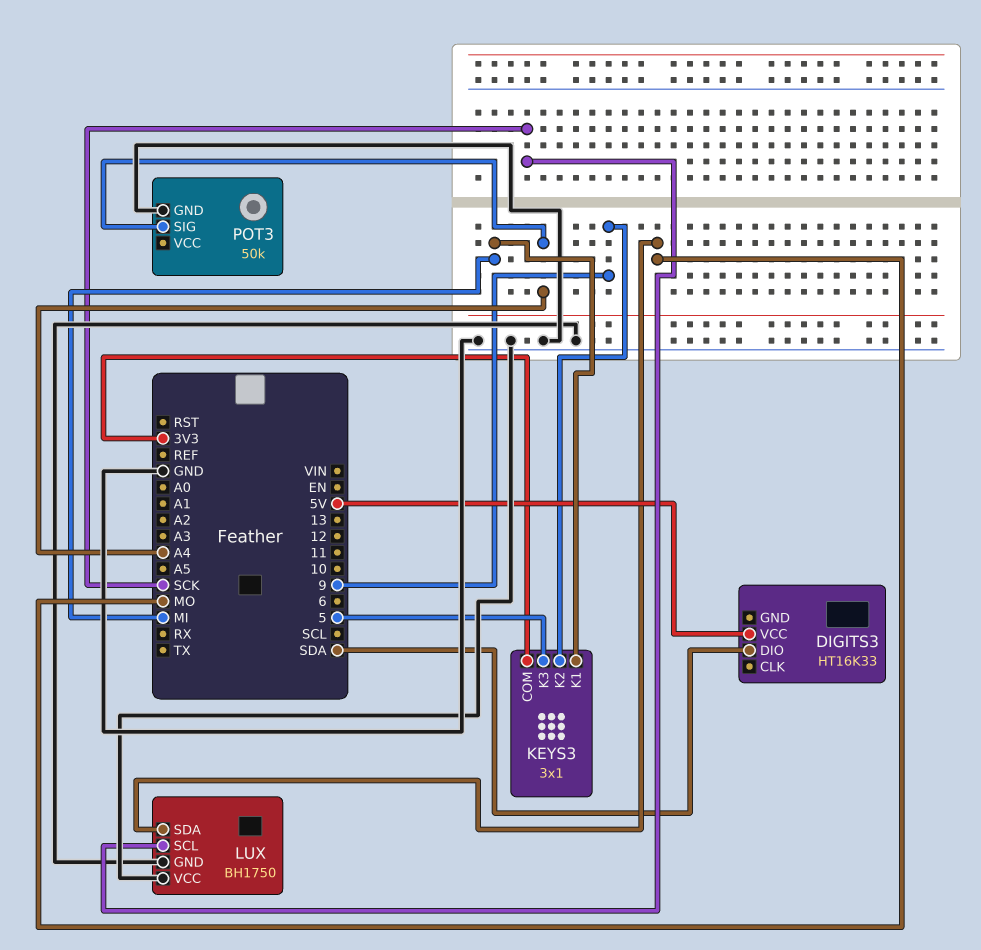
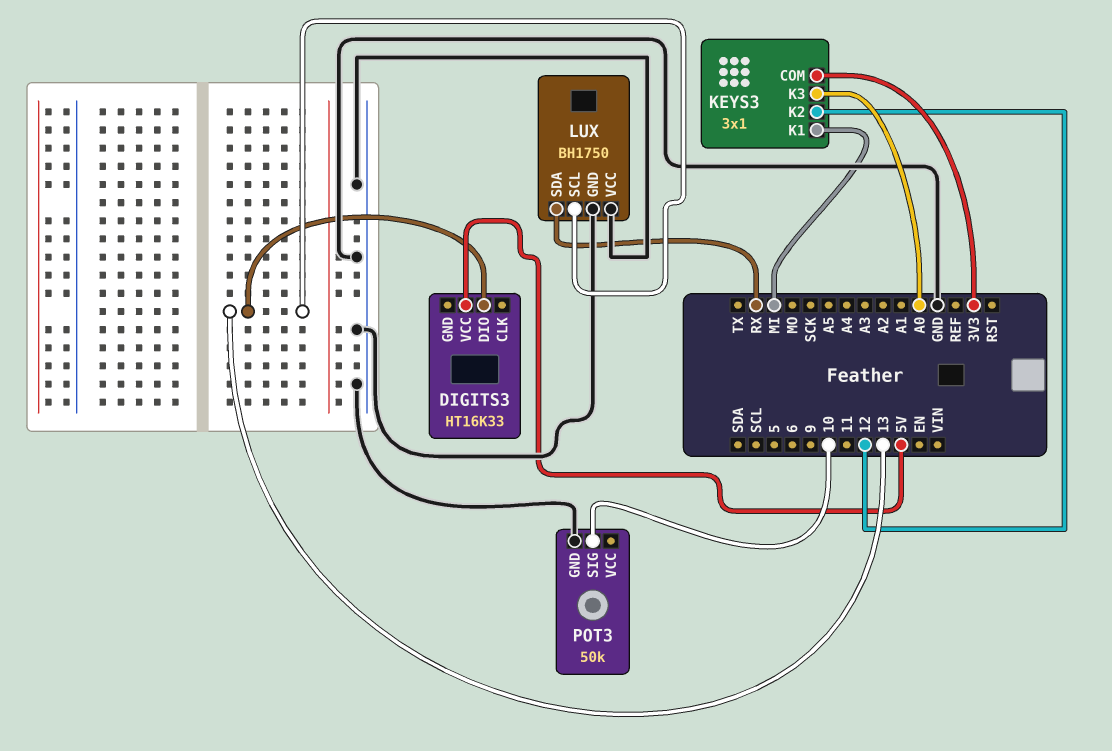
DIGITS3 pin DIO: SDA -> 13
KEYS3 pin K2: 9 -> 12
KEYS3 pin K3: 5 -> A0
LUX pin SCL: SCK -> 13
LUX pin SDA: MO -> RX
POT3 pin SIG: A4 -> 10

